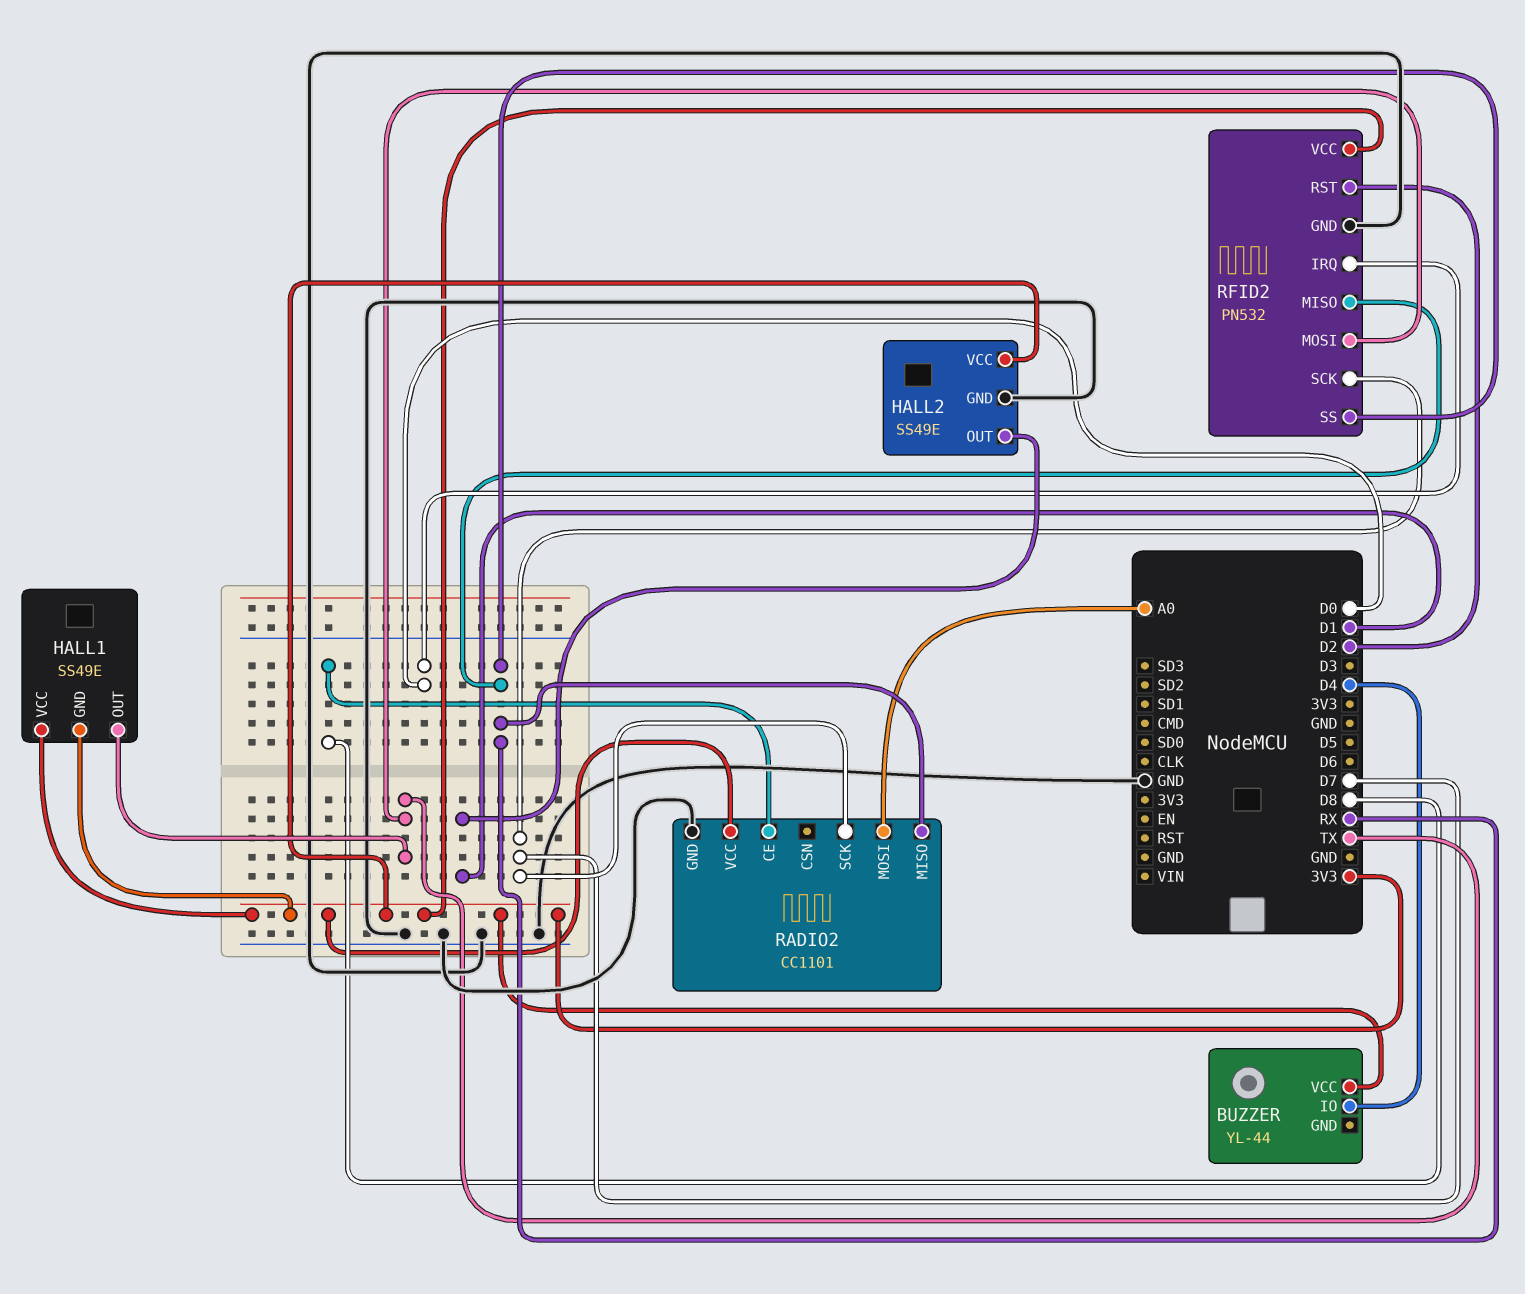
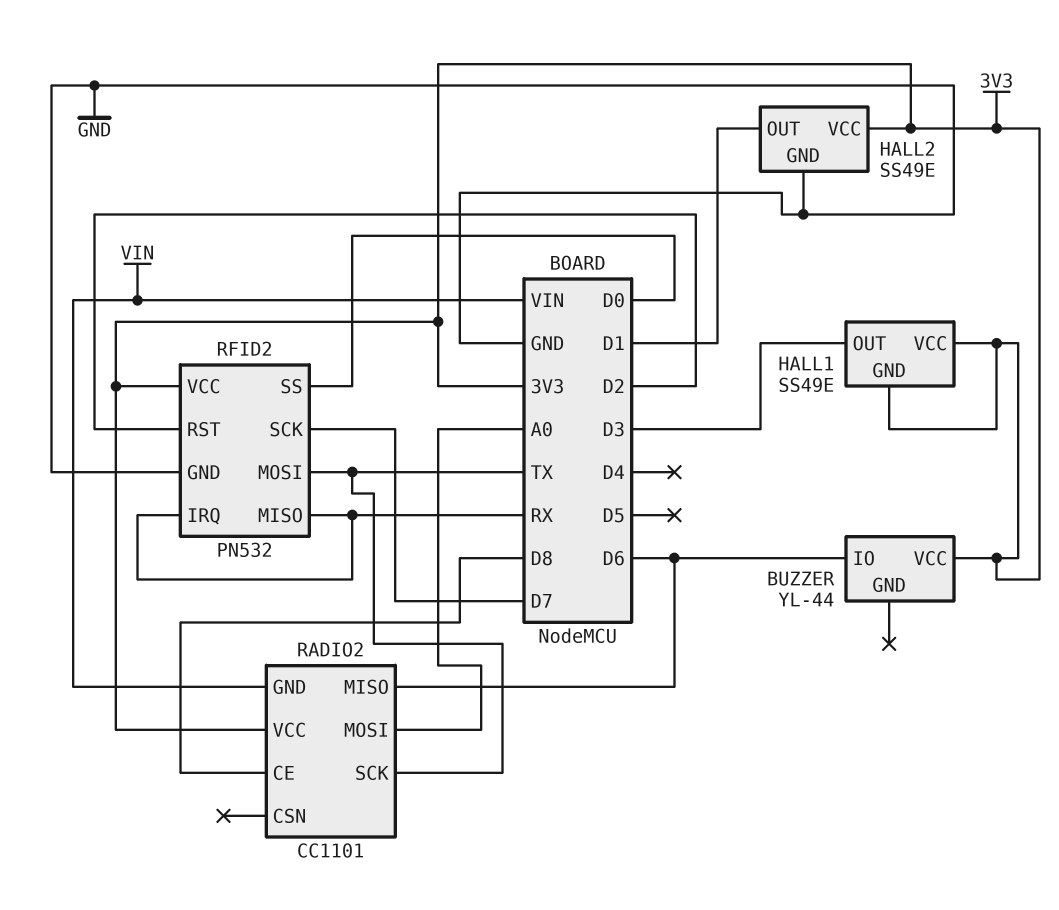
BUZZER pin IO: D4 -> D6
HALL1 pin OUT: TX -> D3
RADIO2 pin GND: GND -> VIN
RADIO2 pin MISO: RX -> D6
RADIO2 pin SCK: D7 -> TX
RFID2 pin IRQ: D0 -> RX
RFID2 pin SS: RX -> D0

